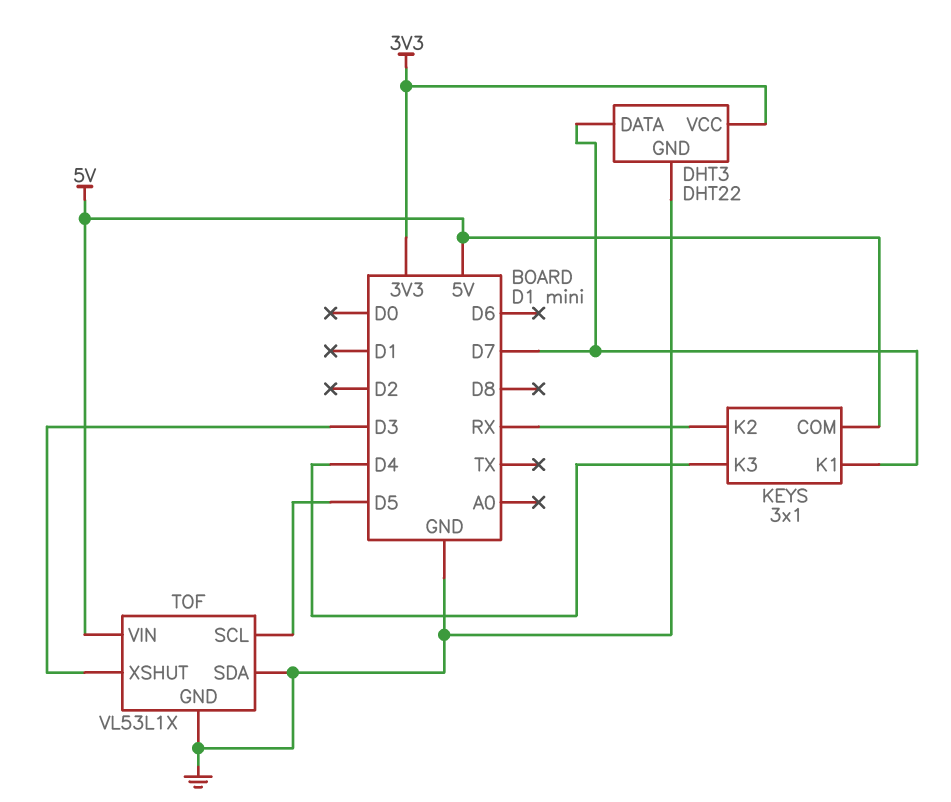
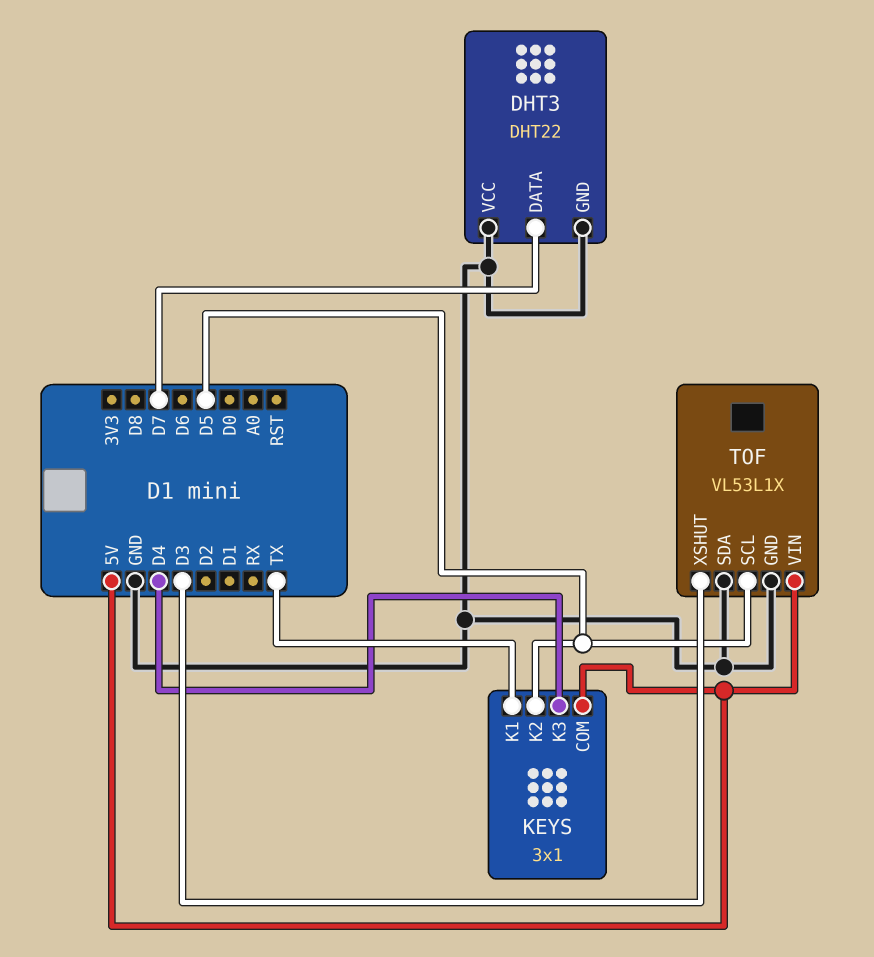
DHT3 pin VCC: 3V3 -> GND
KEYS pin K1: D7 -> TX
KEYS pin K2: RX -> D5

